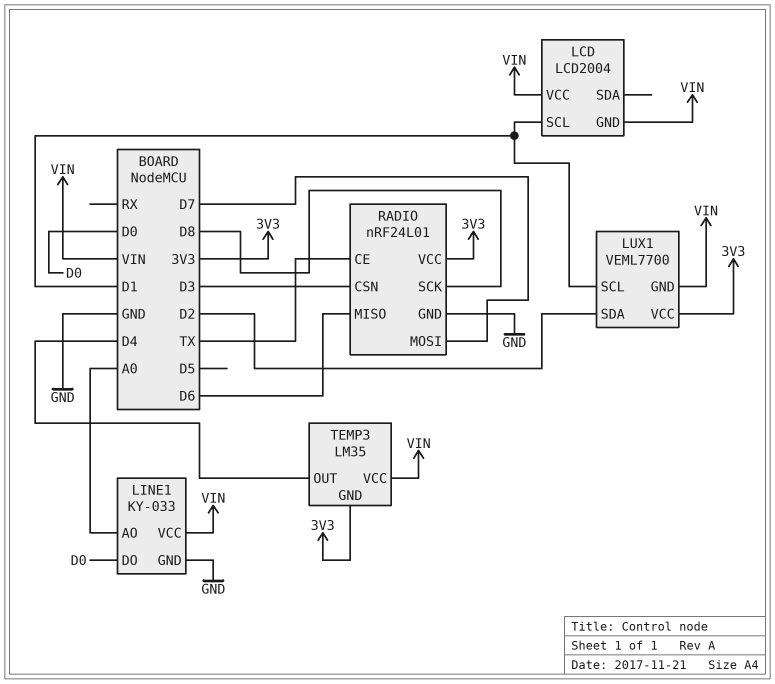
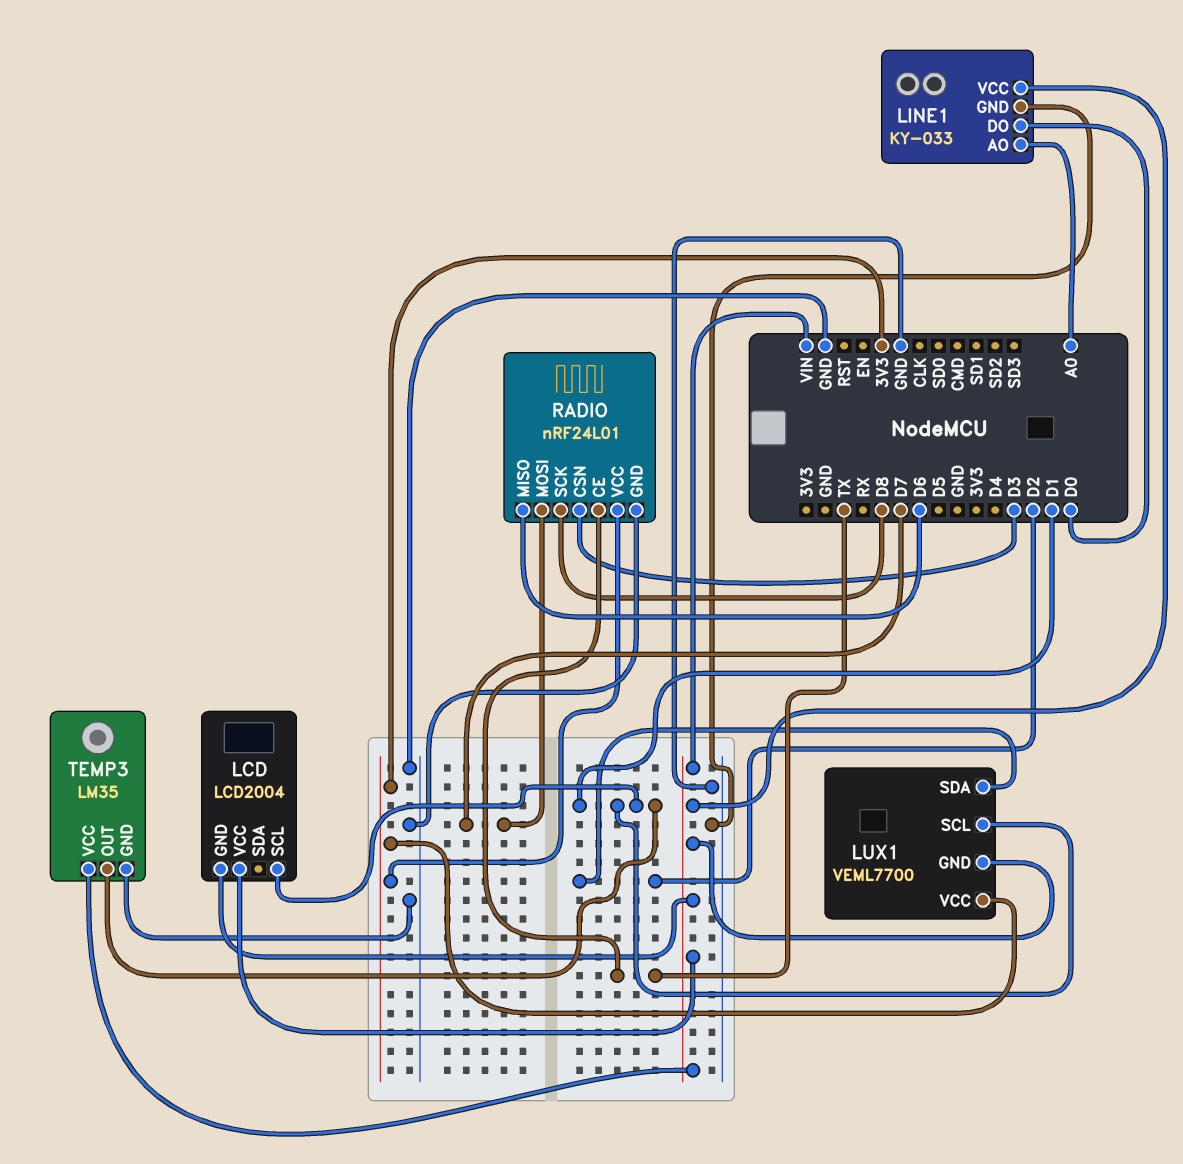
TEMP3 pin GND: 3V3 -> GND
TEMP3 pin OUT: D4 -> D1

